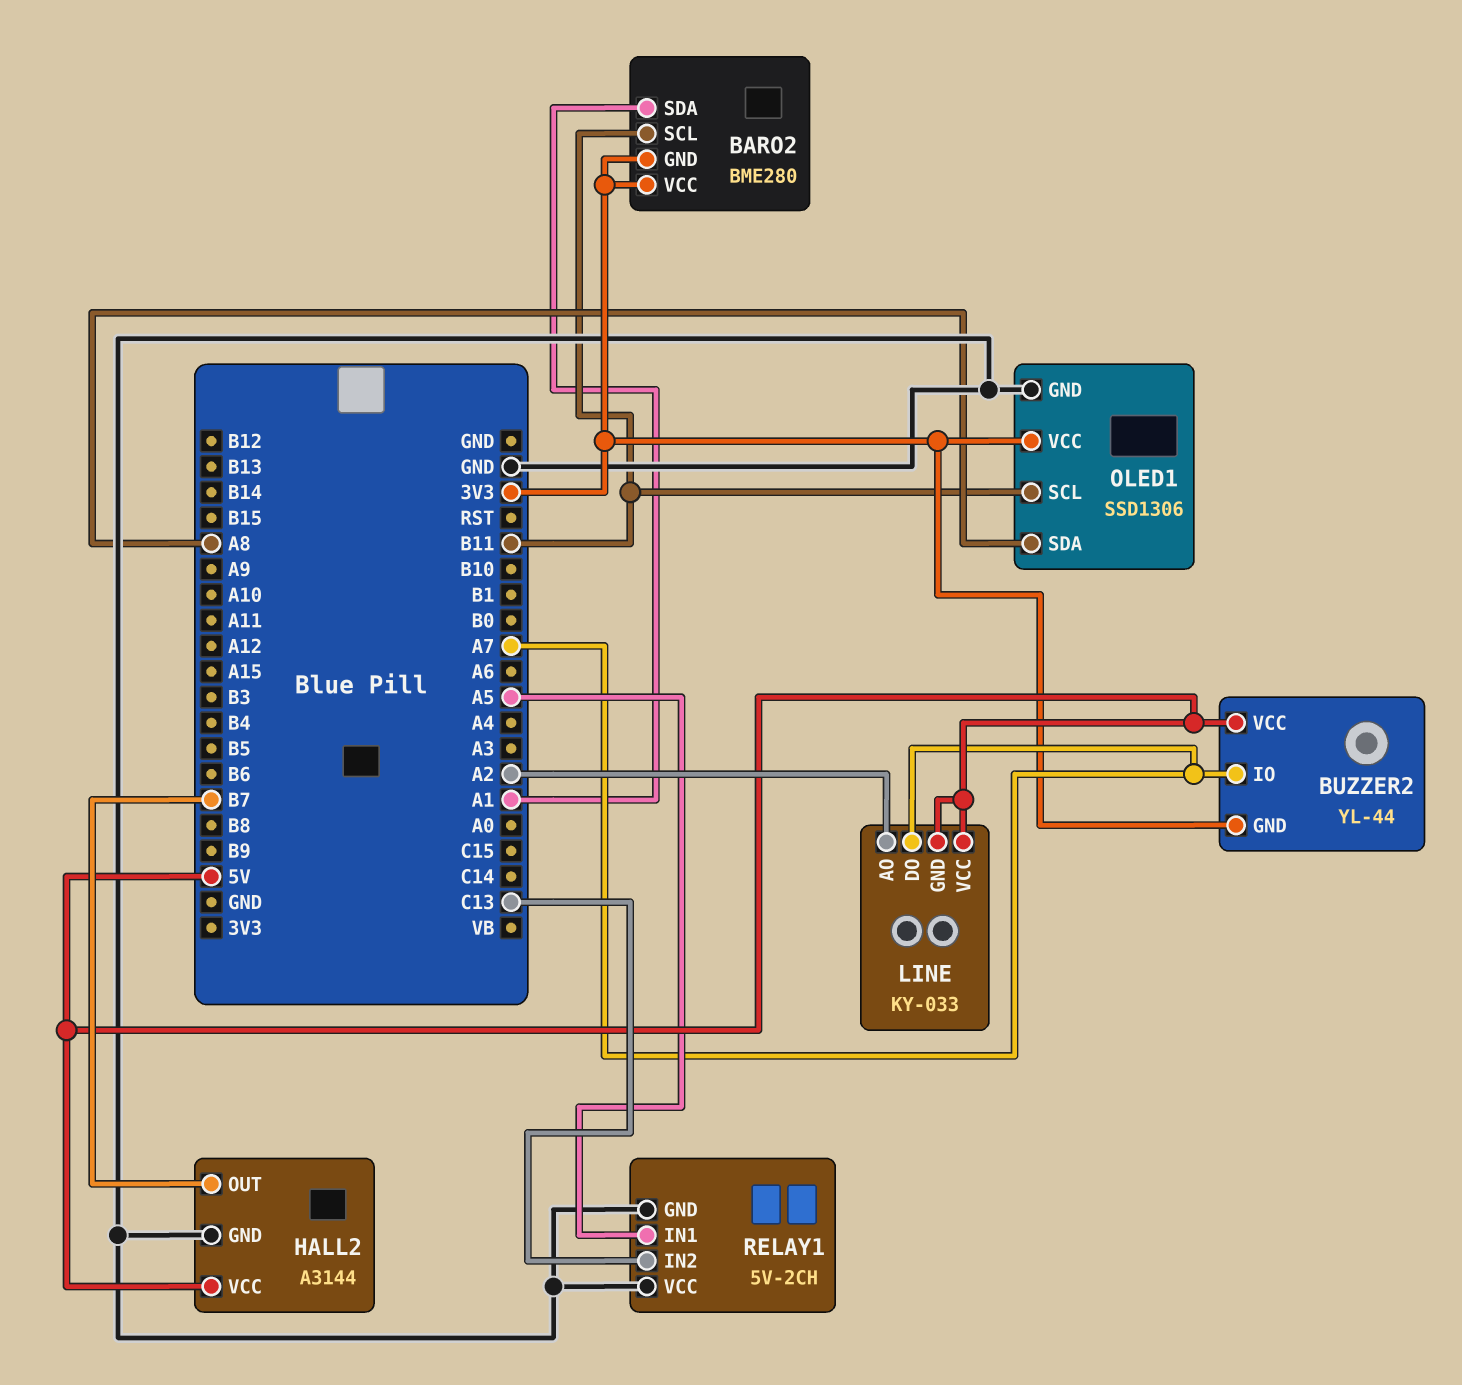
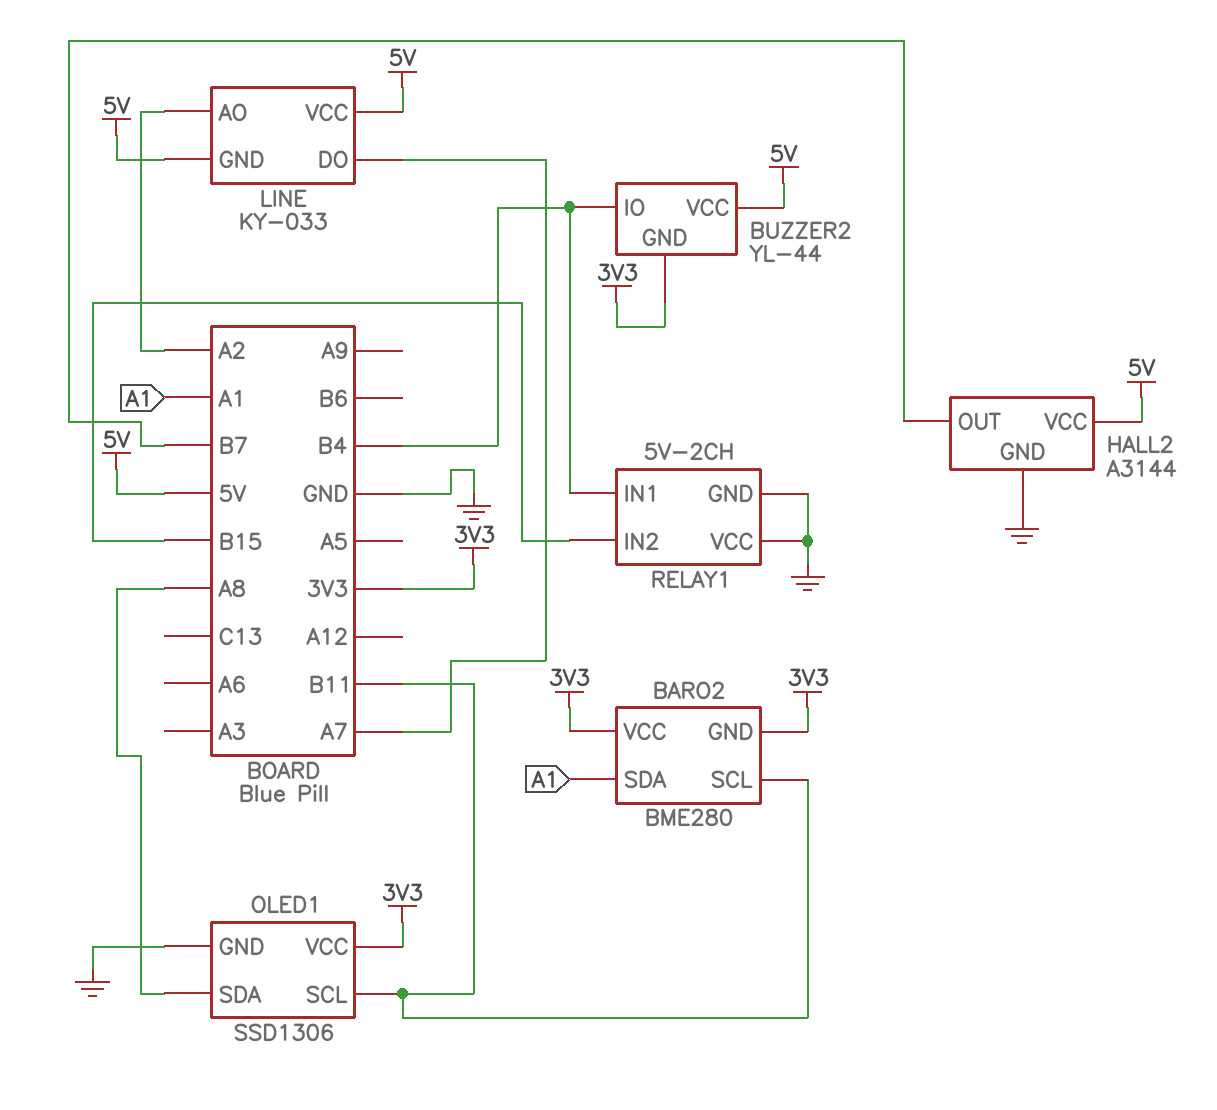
BUZZER2 pin IO: A7 -> B4
RELAY1 pin IN1: A5 -> B4
RELAY1 pin IN2: C13 -> B15

